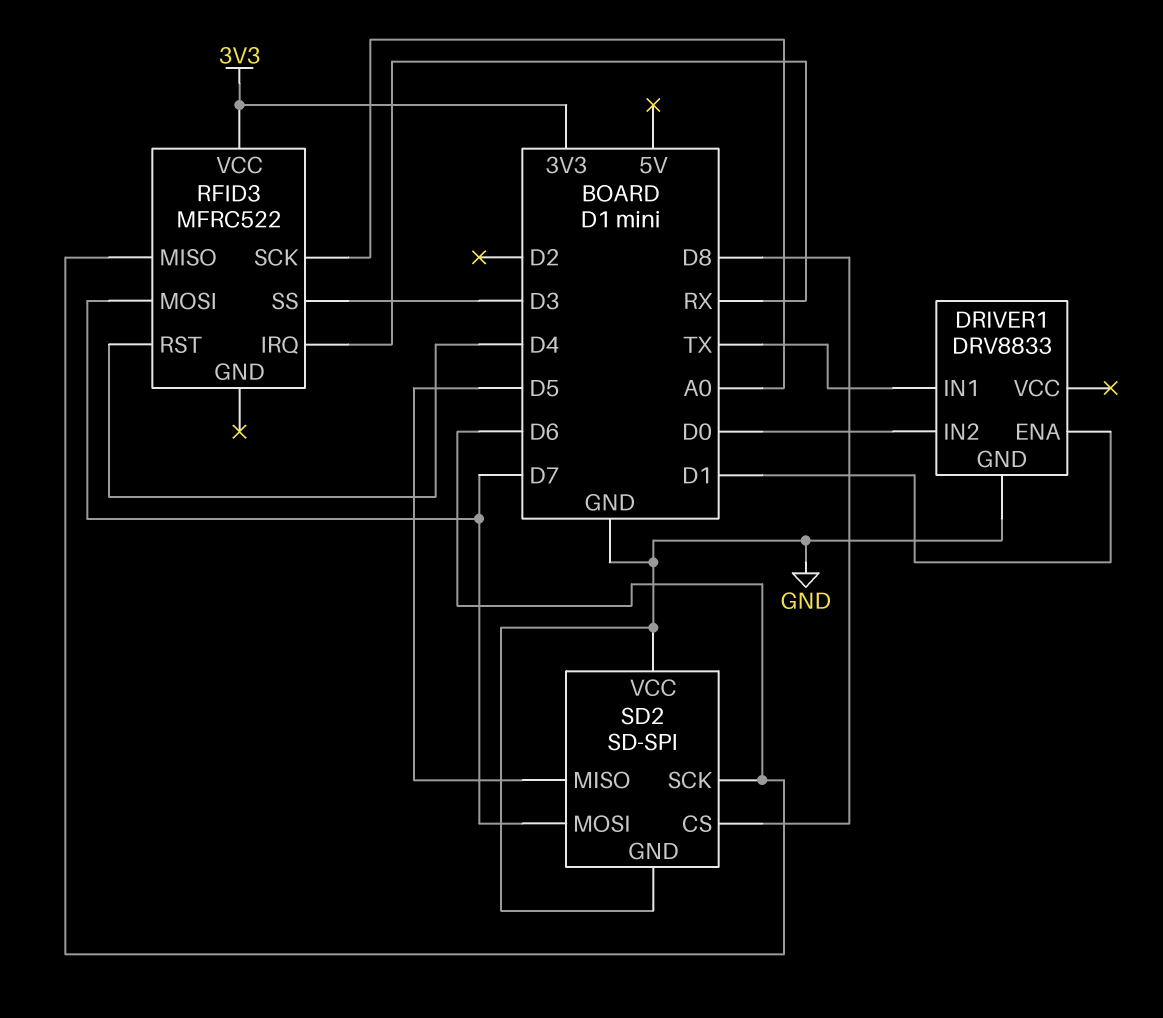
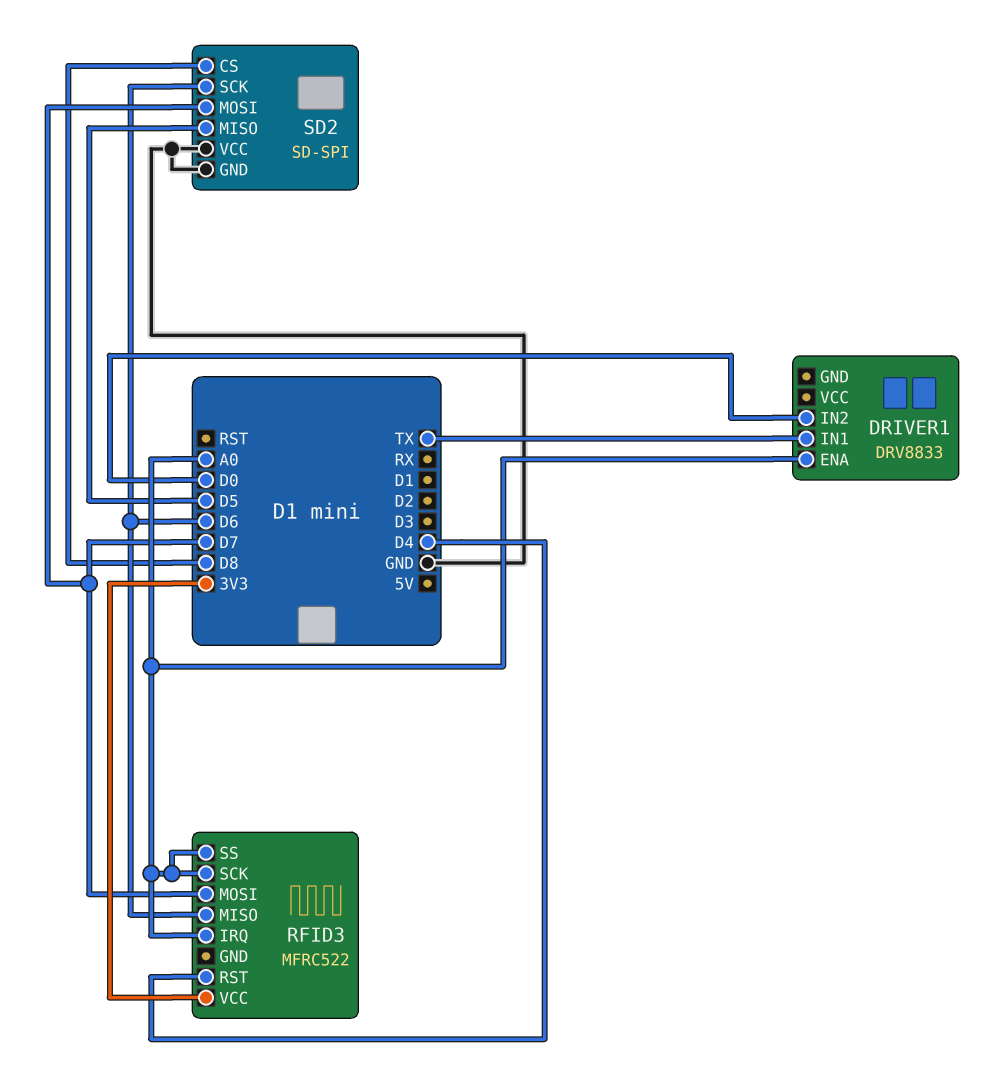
DRIVER1 pin ENA: D1 -> A0
DRIVER1 pin GND: GND -> none
RFID3 pin IRQ: RX -> A0
RFID3 pin SS: D3 -> A0

